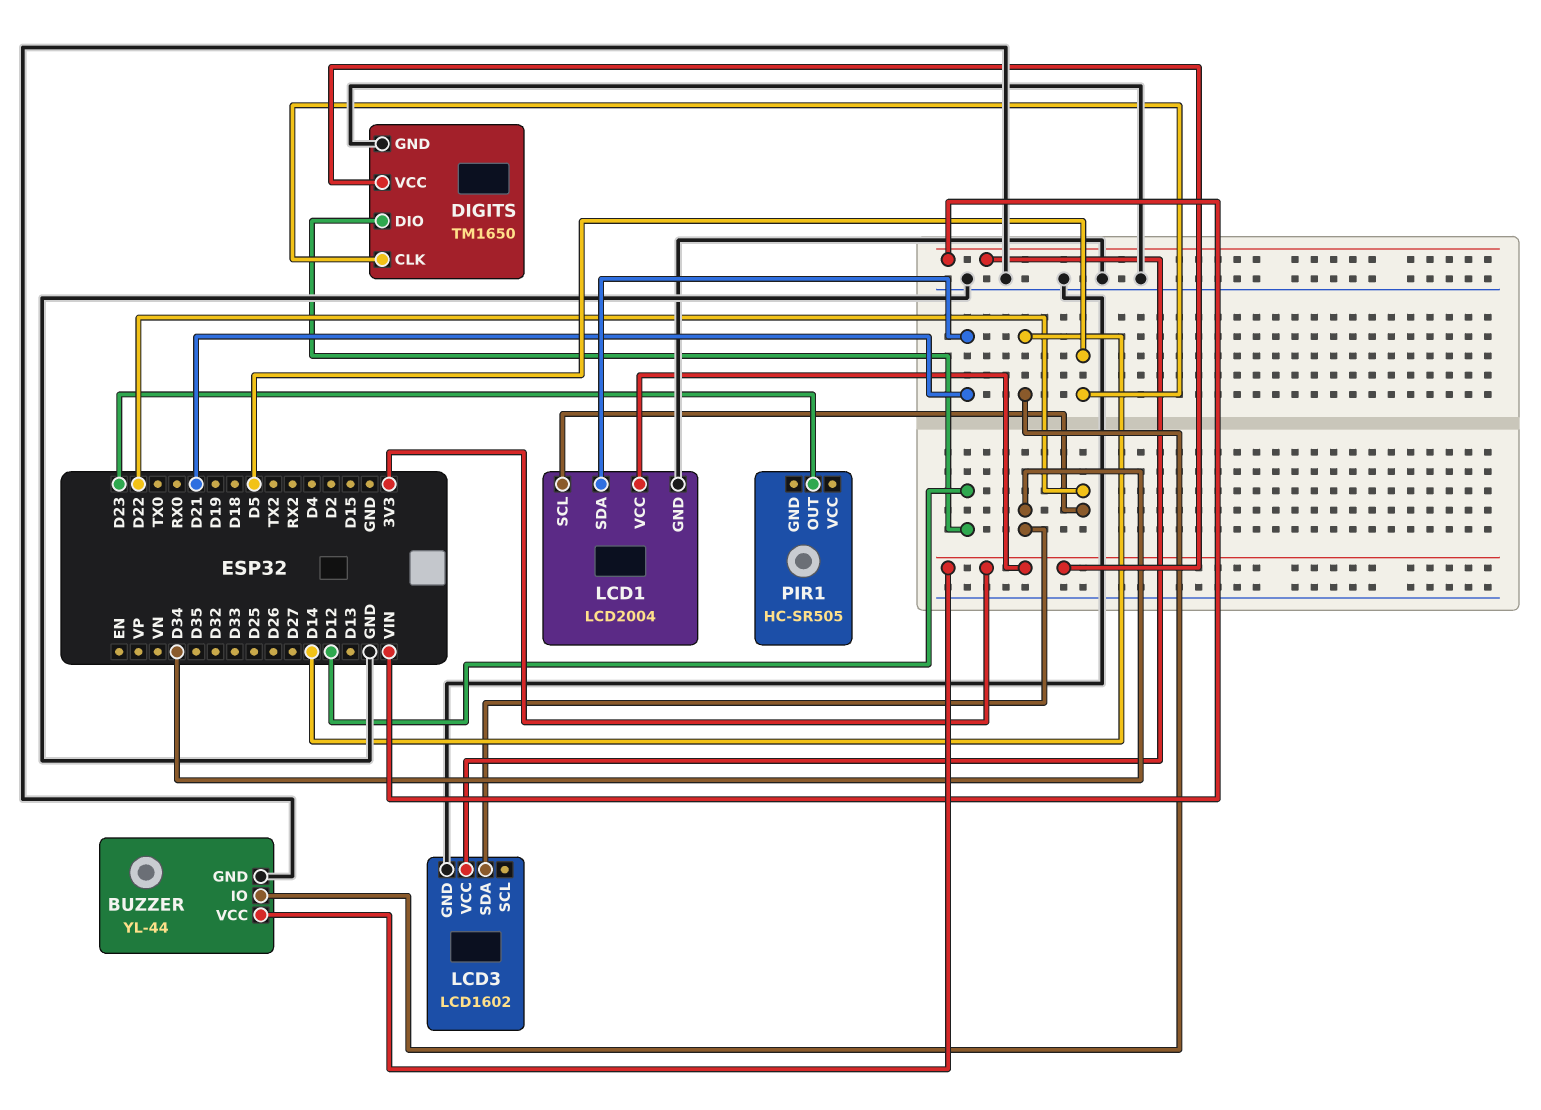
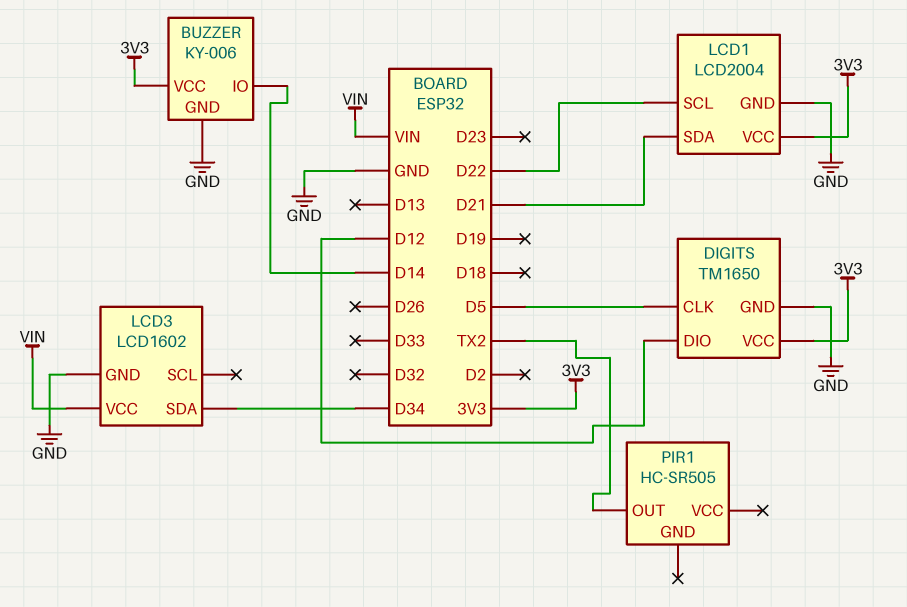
BUZZER: YL-44 -> KY-006
PIR1 pin OUT: D23 -> TX2

